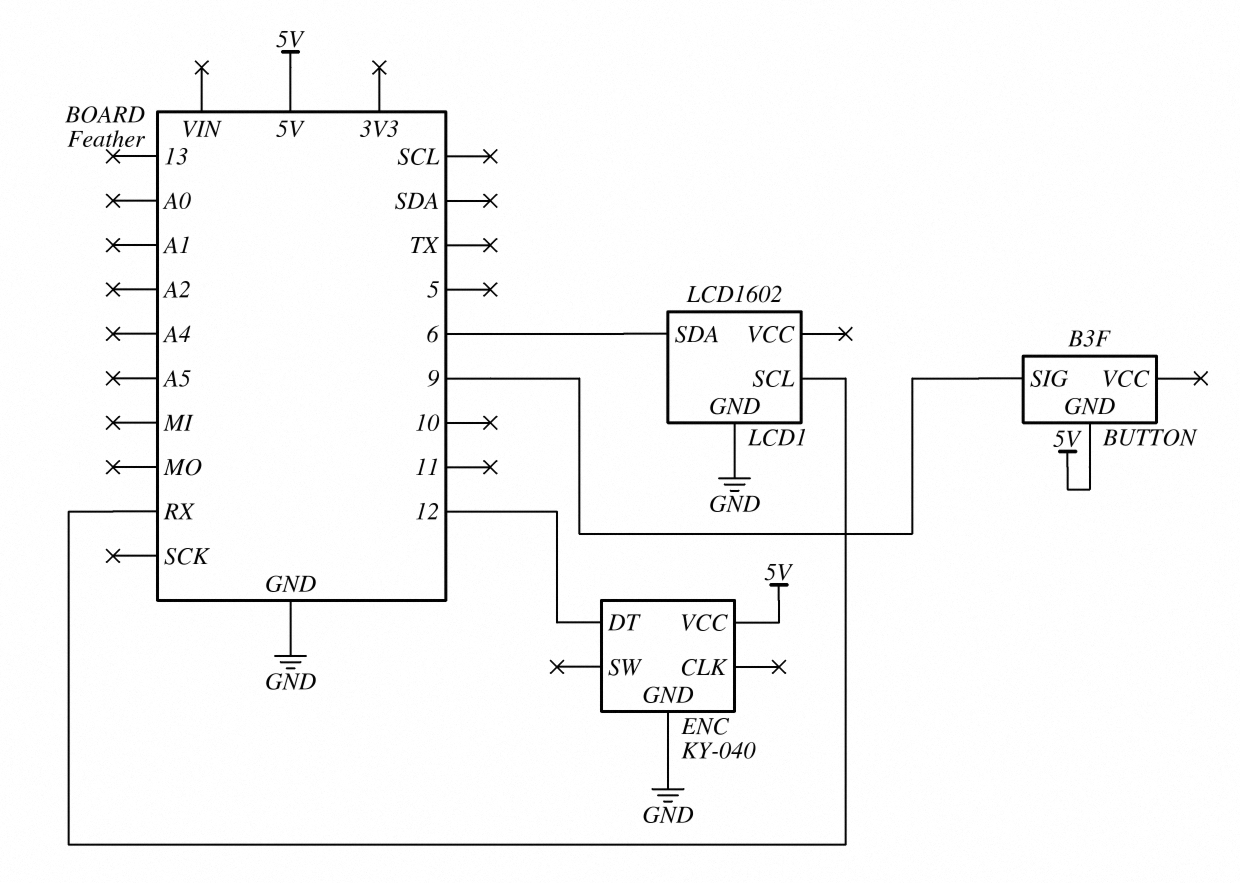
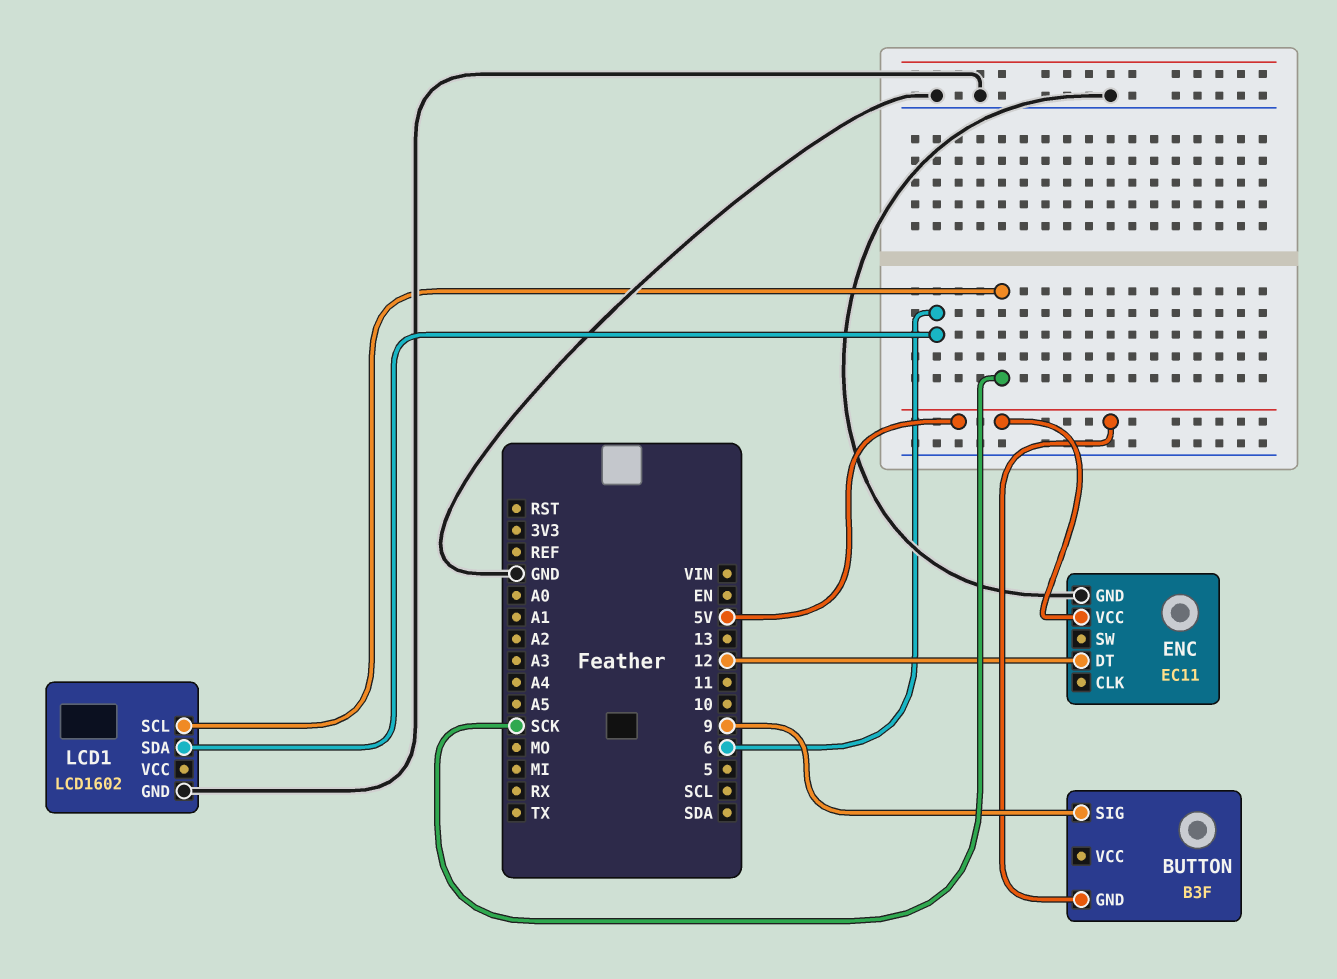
ENC: KY-040 -> EC11
LCD1 pin SCL: RX -> SCK

